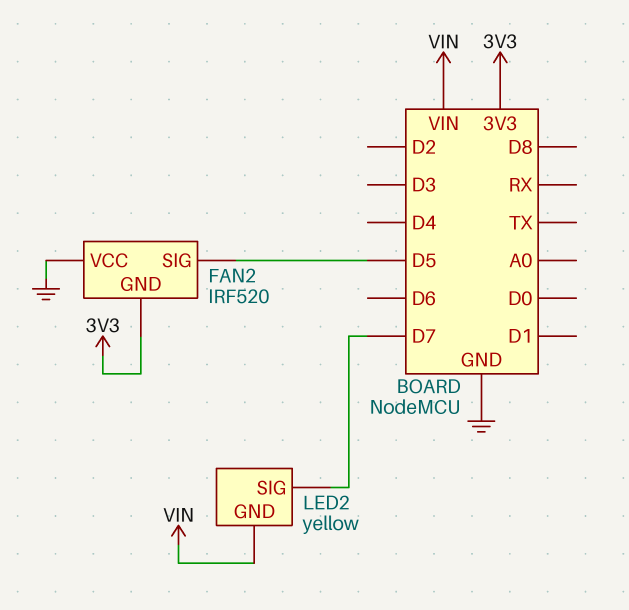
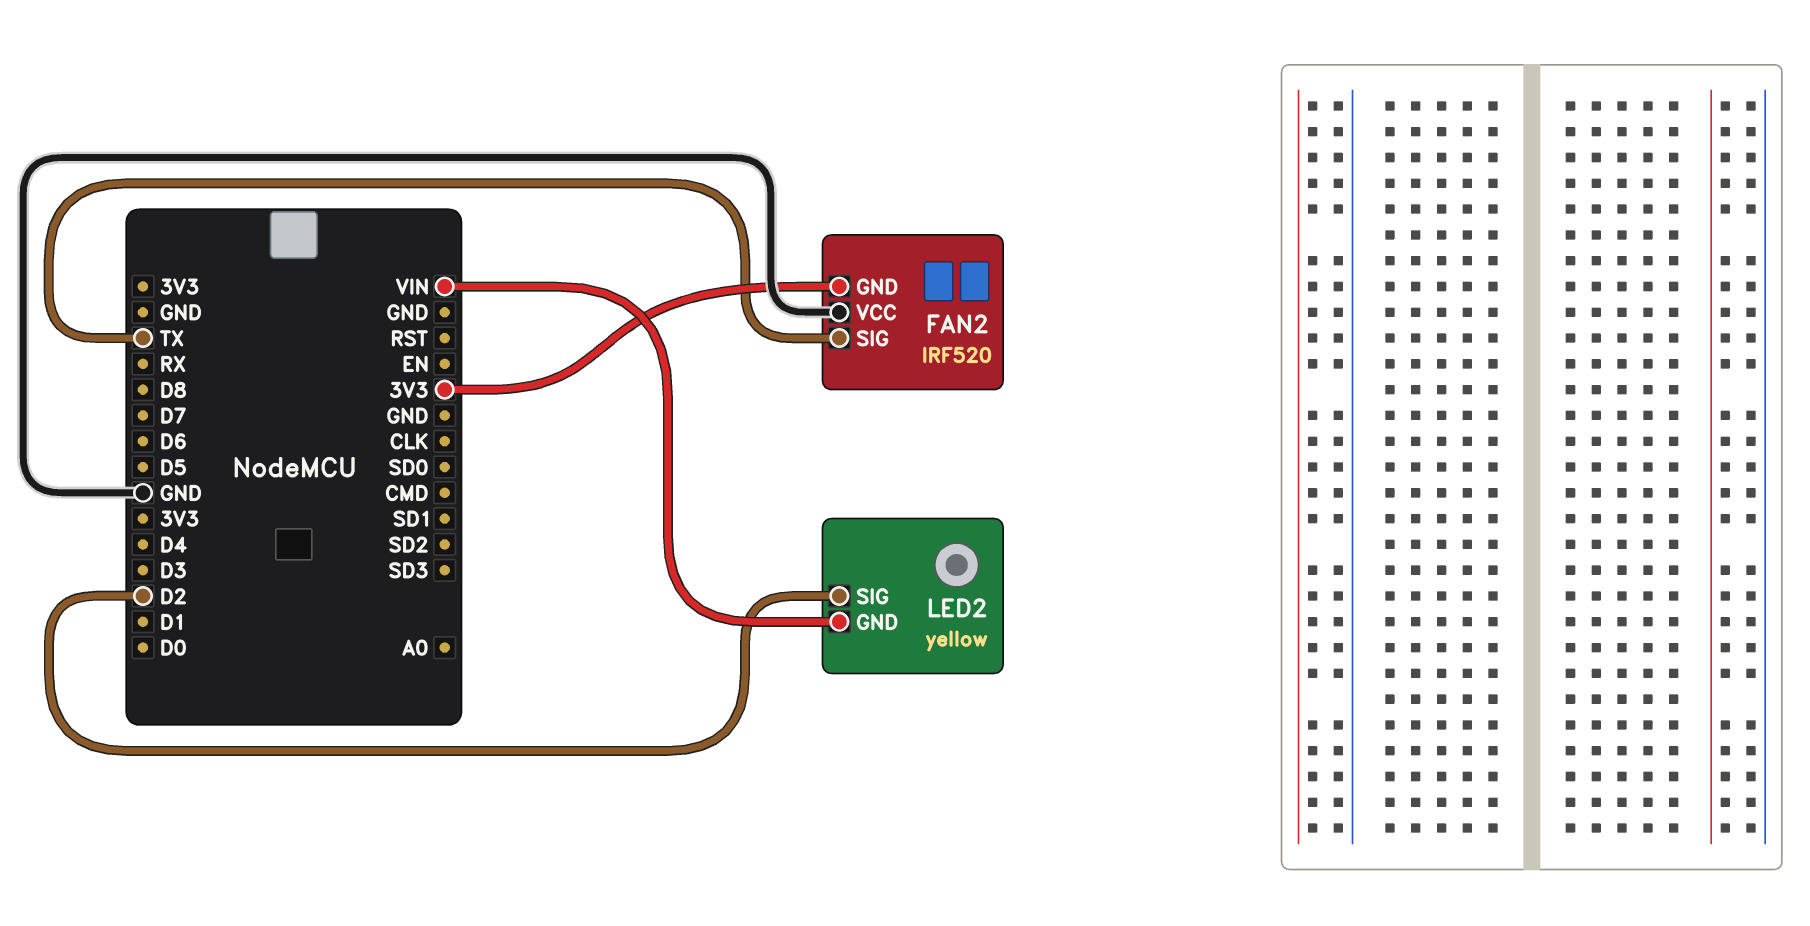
FAN2 pin SIG: D5 -> TX
LED2 pin SIG: D7 -> D2

